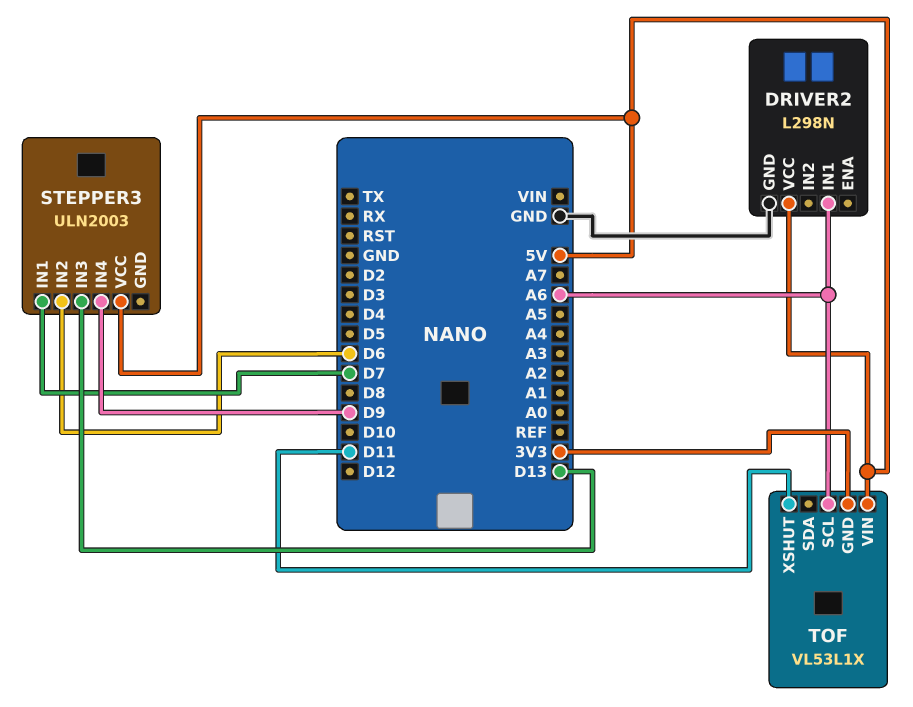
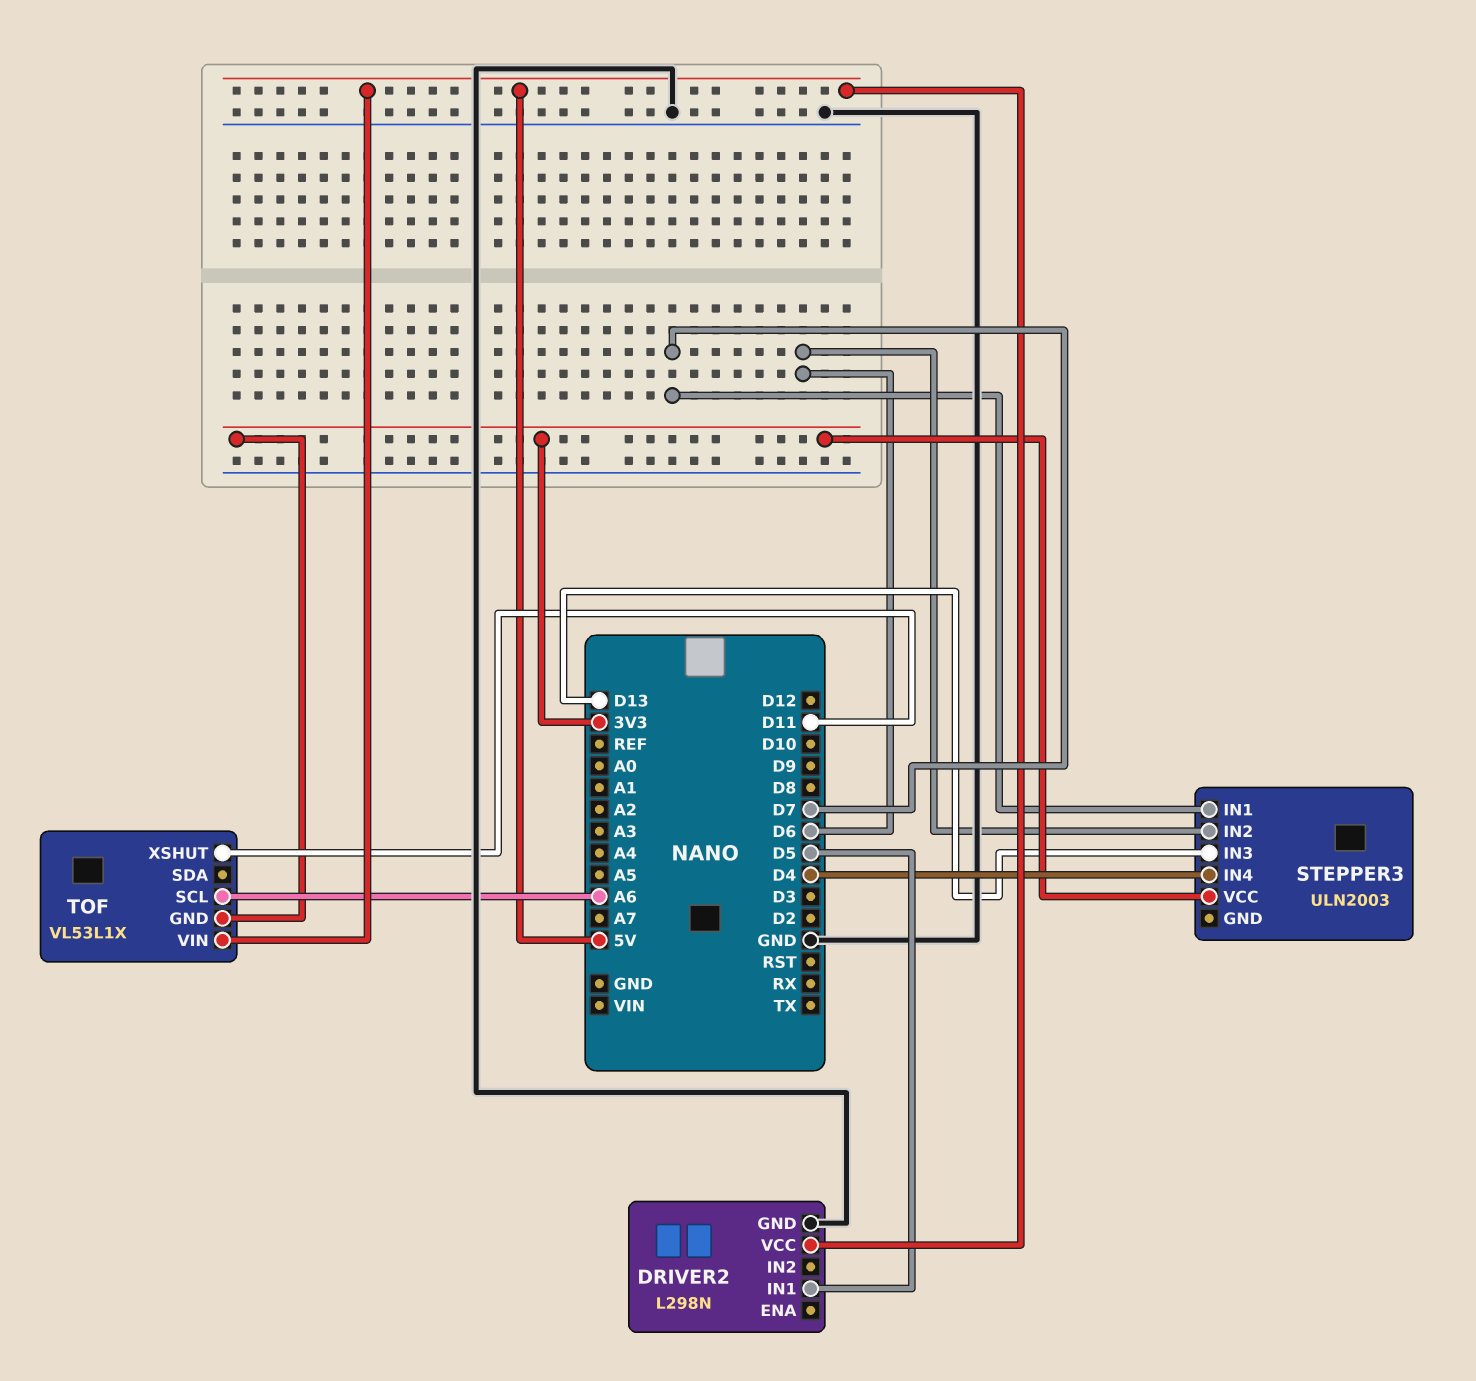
DRIVER2 pin IN1: A6 -> D5
STEPPER3 pin IN4: D9 -> D4
STEPPER3 pin VCC: 5V -> 3V3

